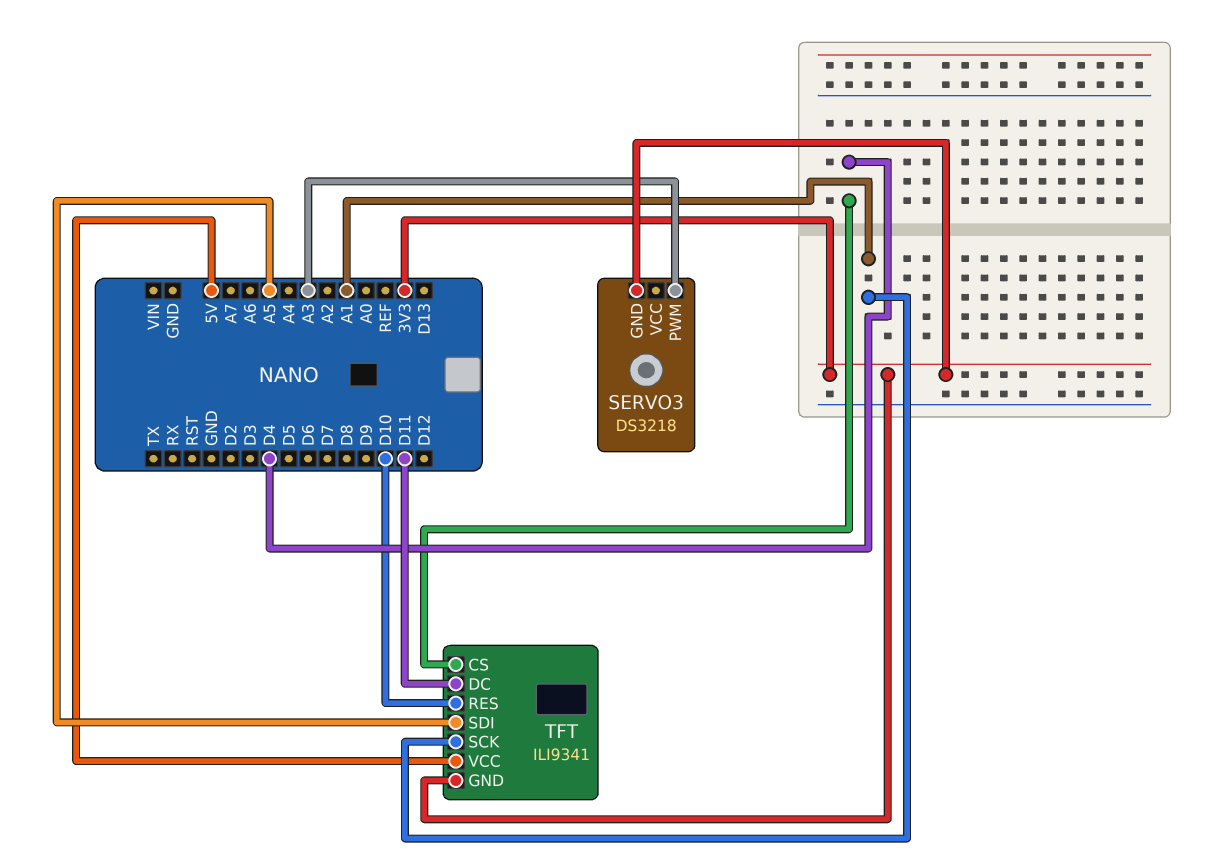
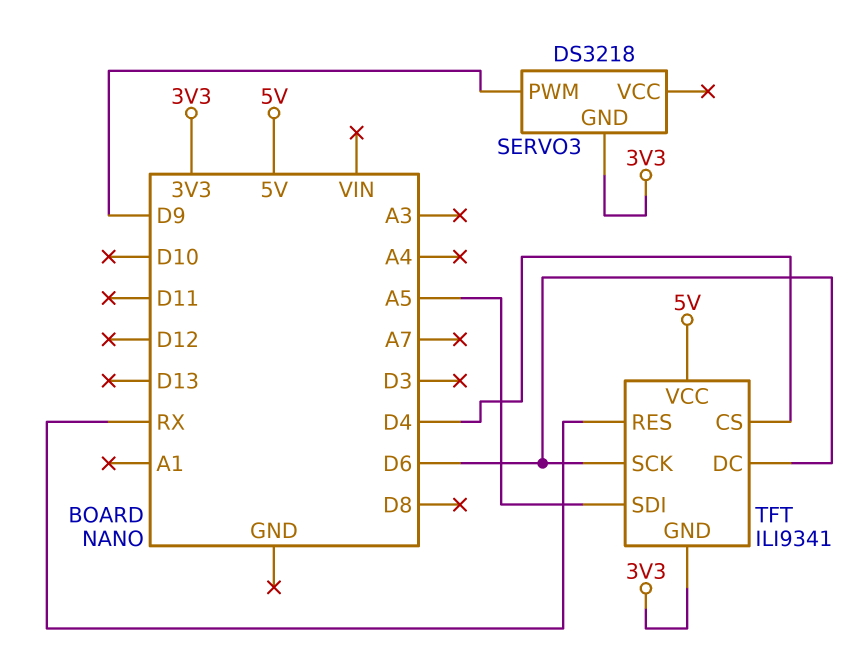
SERVO3 pin PWM: A3 -> D9
TFT pin DC: D11 -> D6
TFT pin RES: D10 -> RX
TFT pin SCK: A1 -> D6

